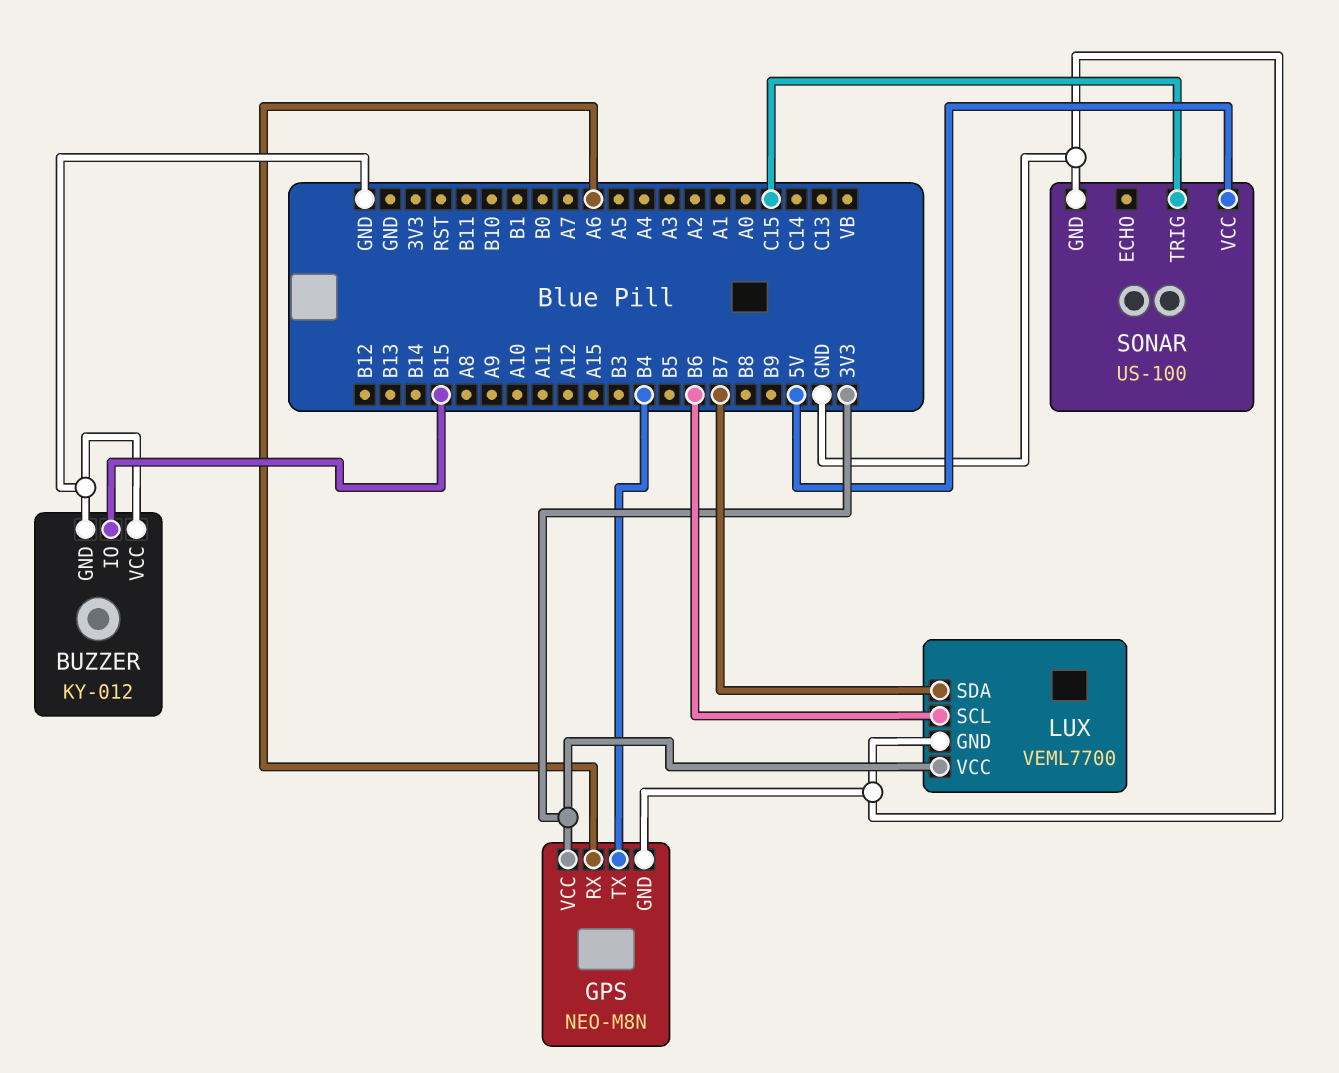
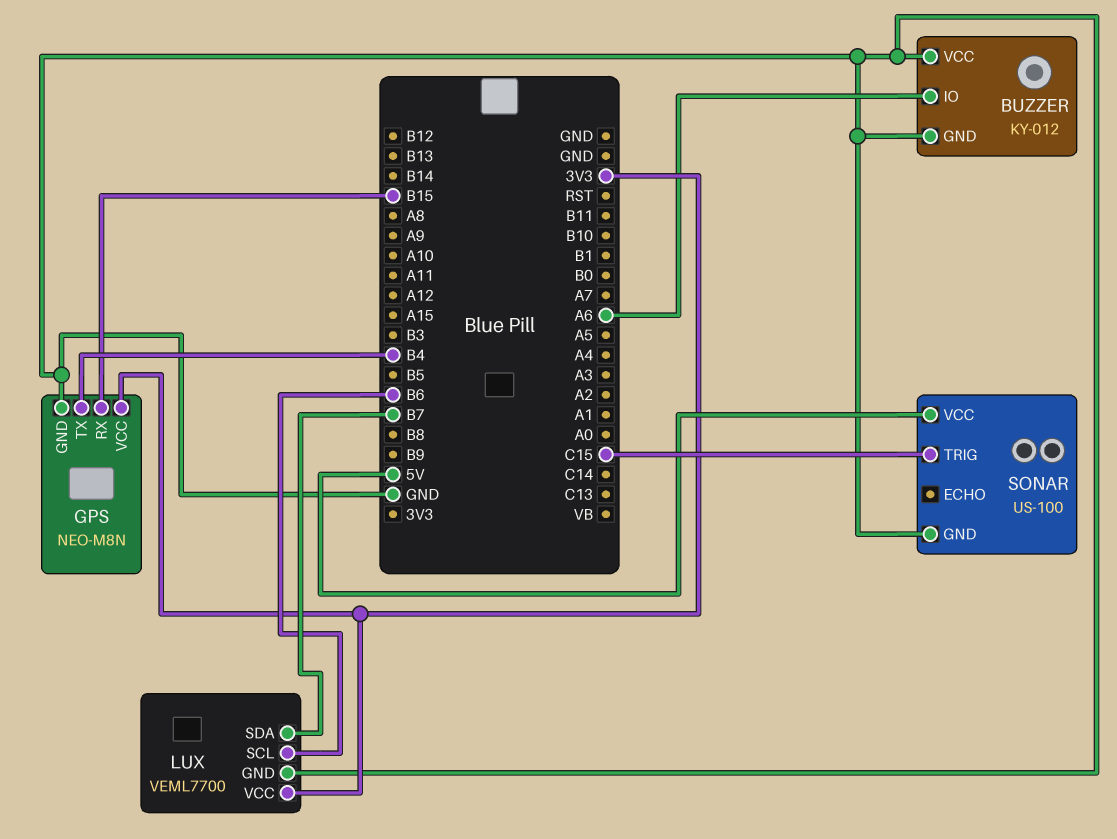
BUZZER pin IO: B15 -> A6
GPS pin RX: A6 -> B15

